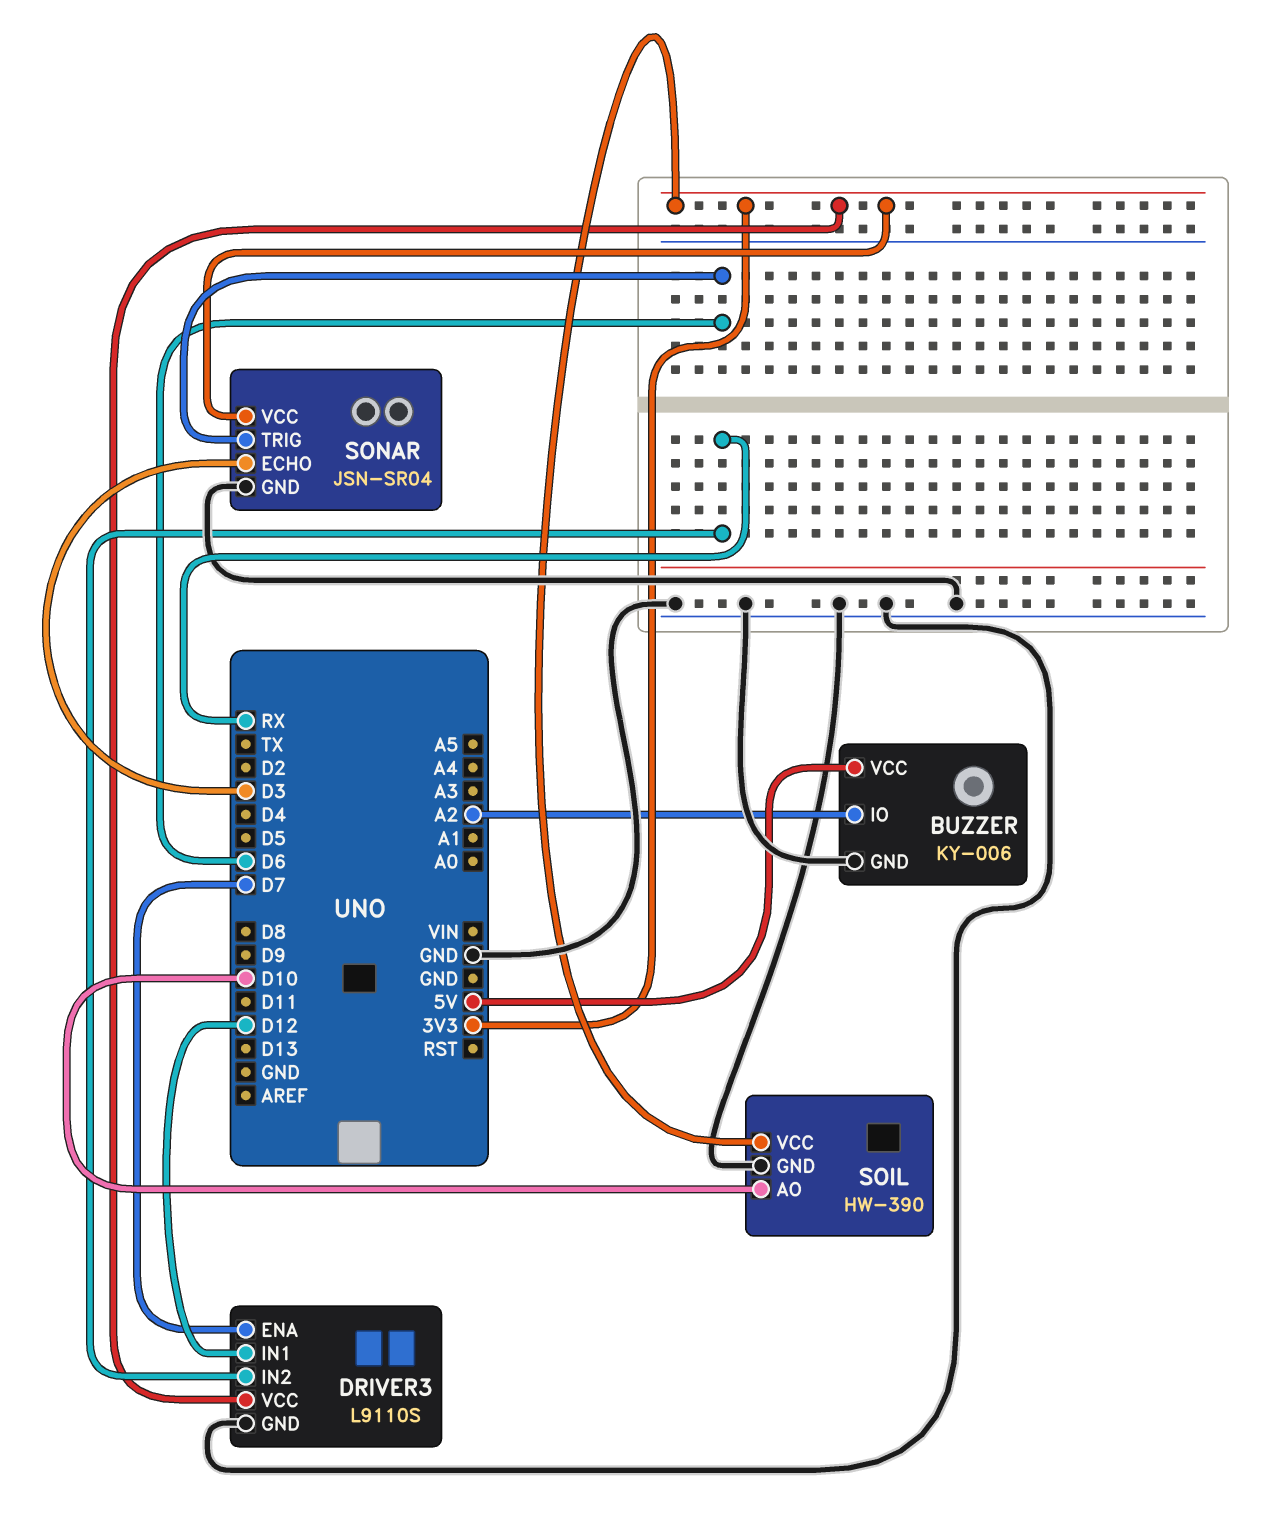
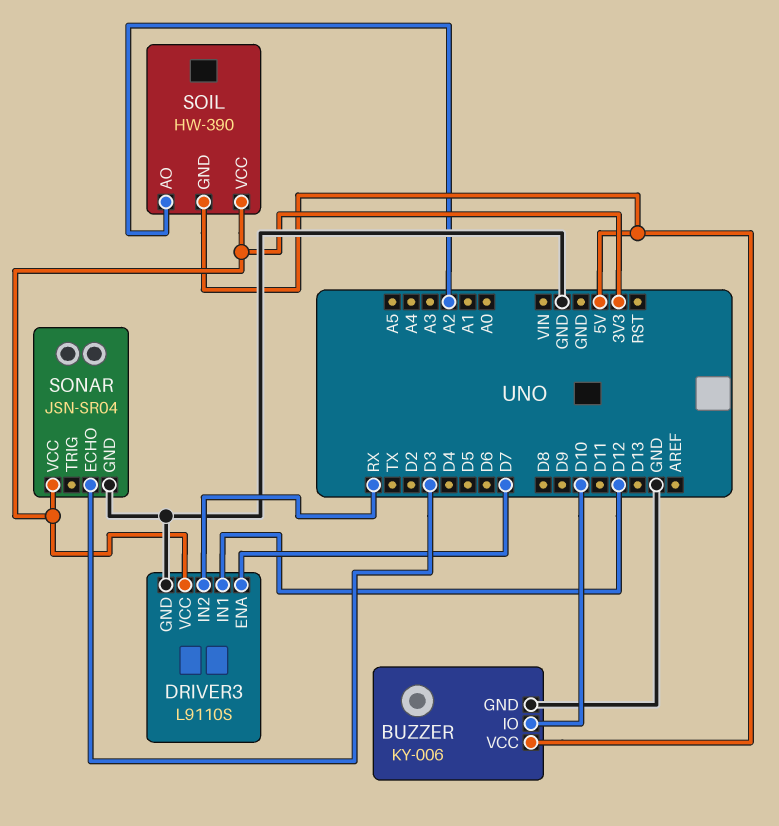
BUZZER pin IO: A2 -> D10
SOIL pin AO: D10 -> A2
SOIL pin GND: GND -> 5V
SONAR pin TRIG: D6 -> none

